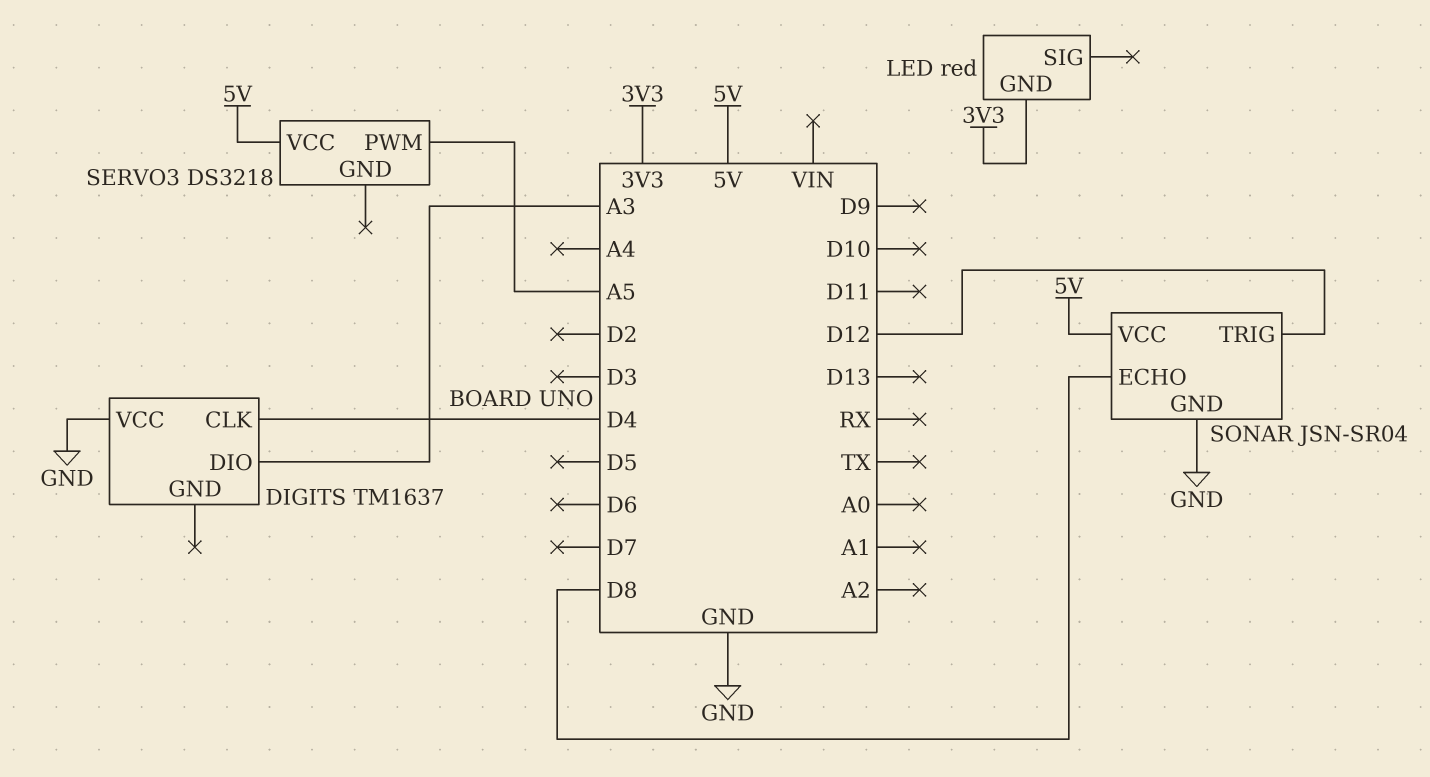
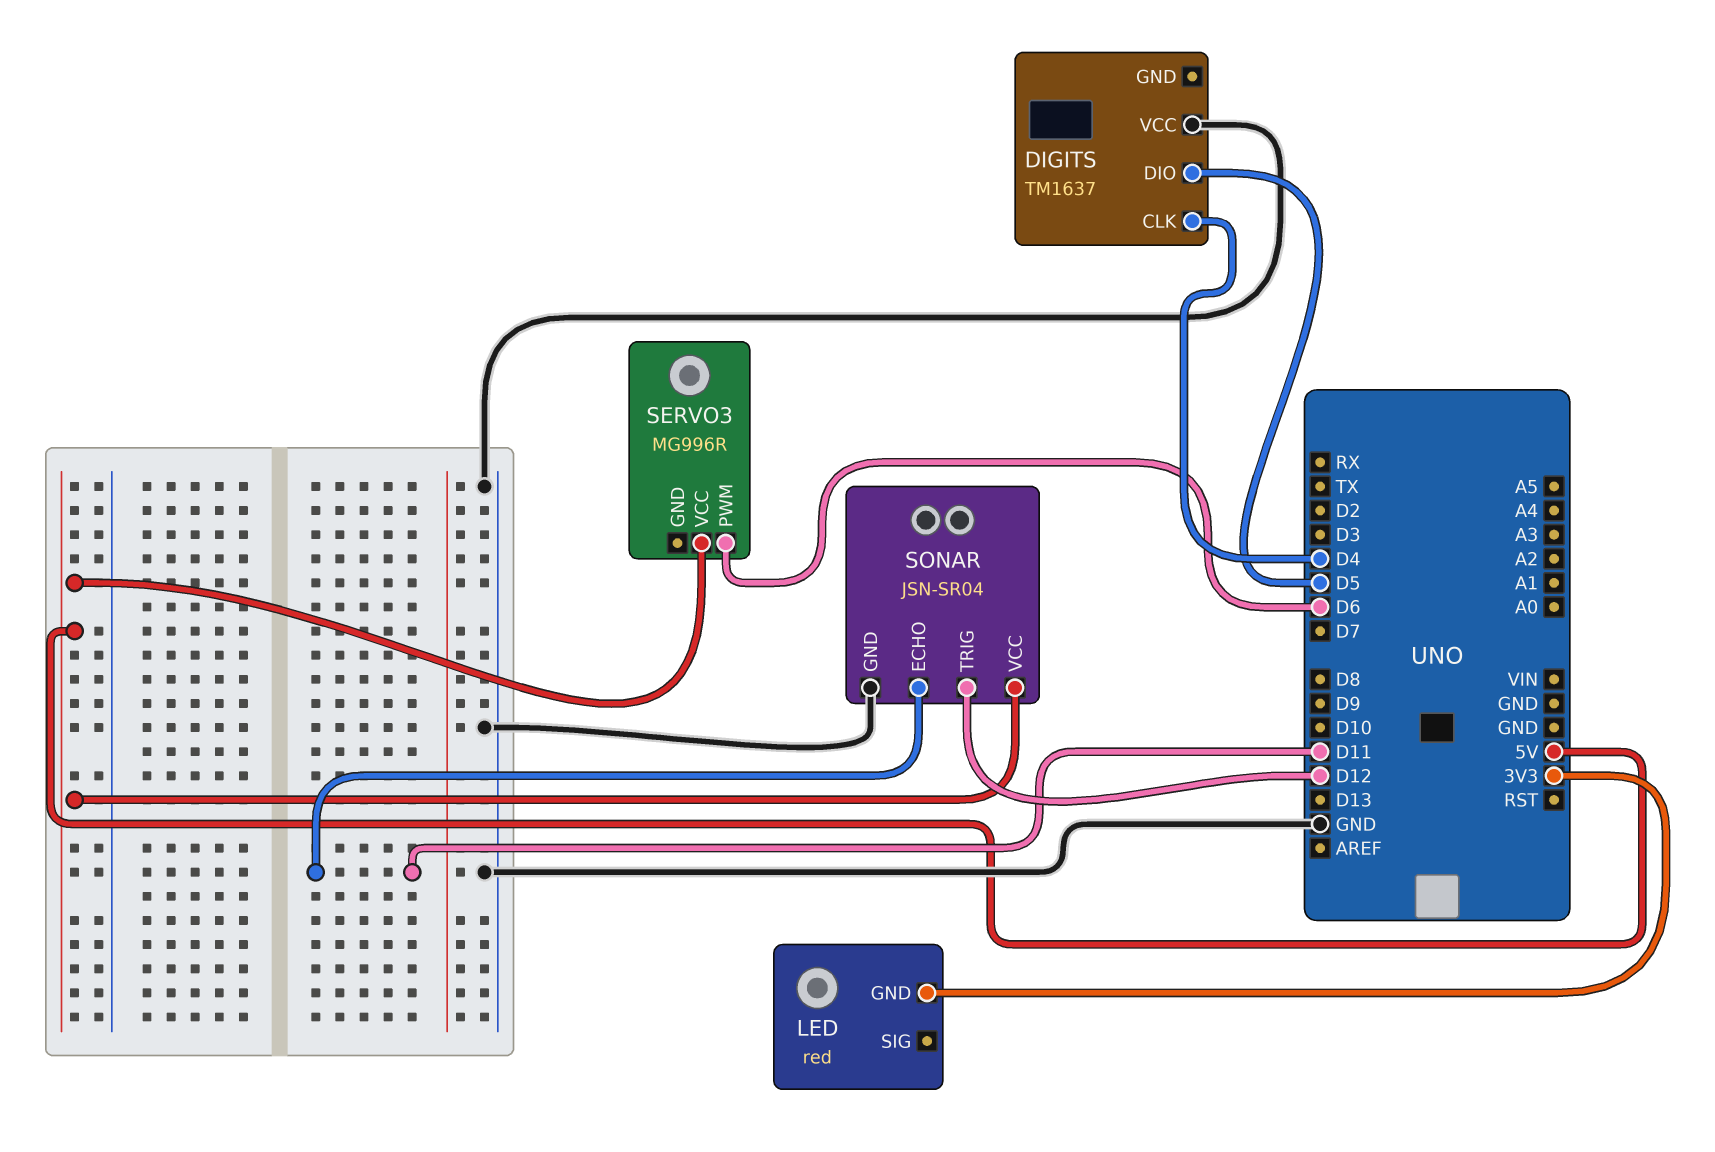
DIGITS pin DIO: A3 -> D5
SERVO3: DS3218 -> MG996R
SERVO3 pin PWM: A5 -> D6
SONAR pin ECHO: D8 -> D11

